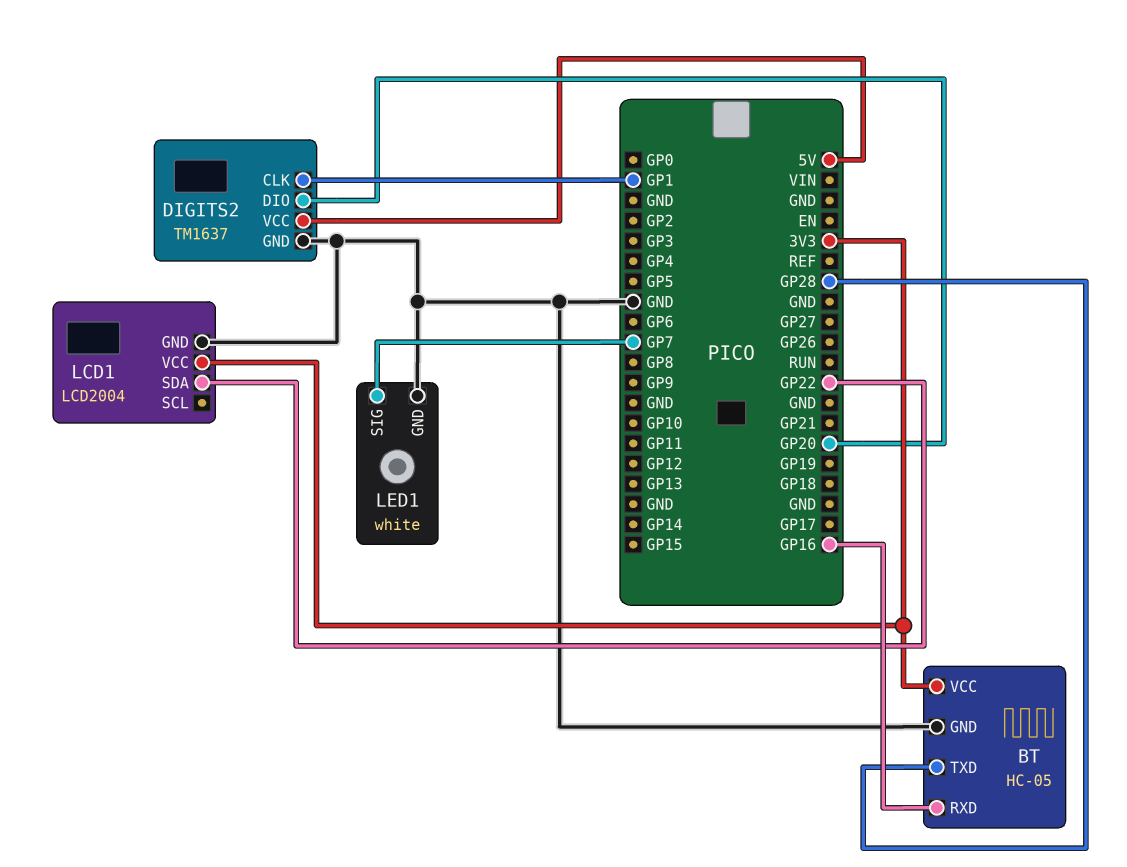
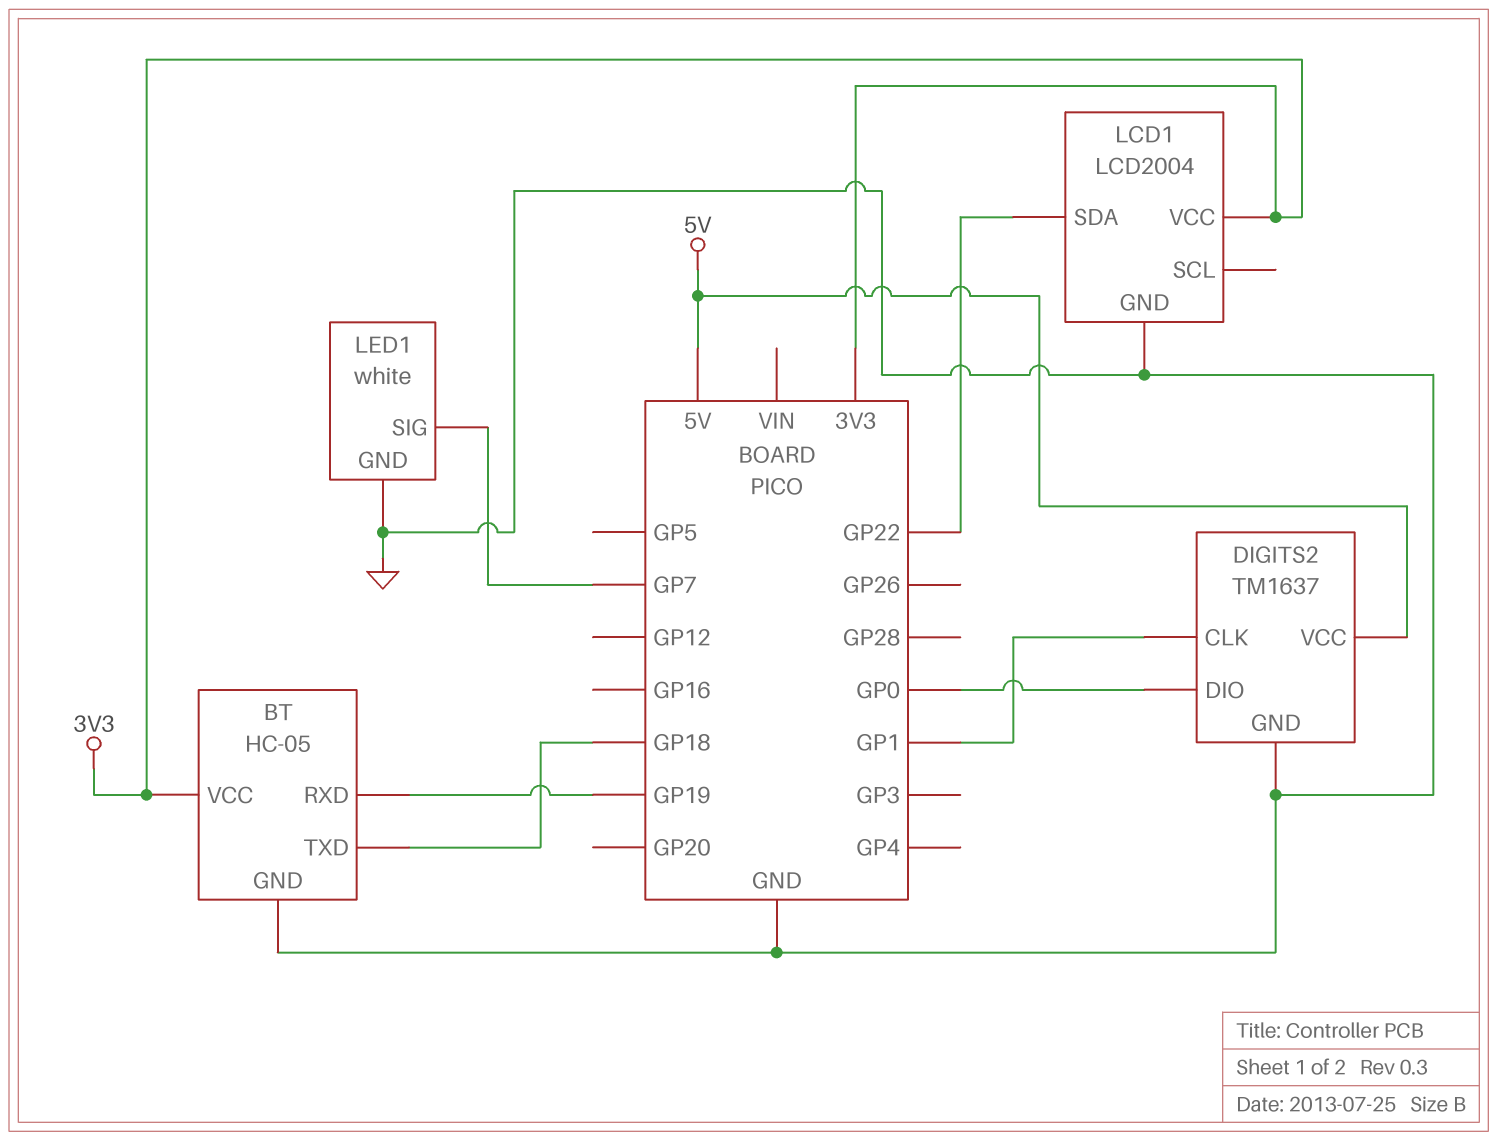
BT pin RXD: GP16 -> GP19
BT pin TXD: GP28 -> GP18
DIGITS2 pin DIO: GP20 -> GP0

